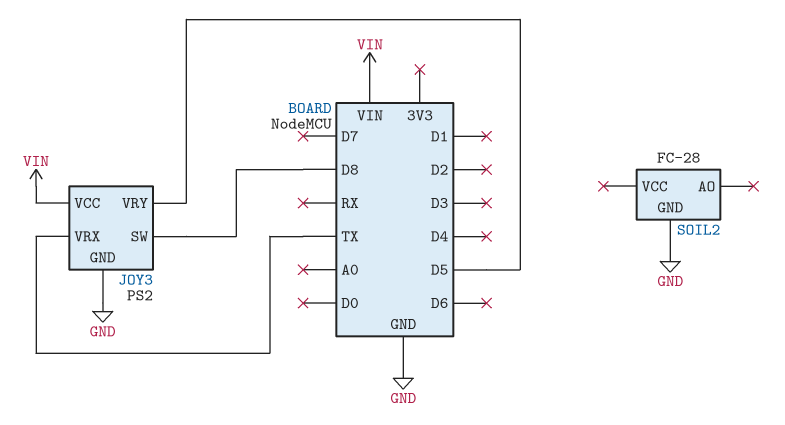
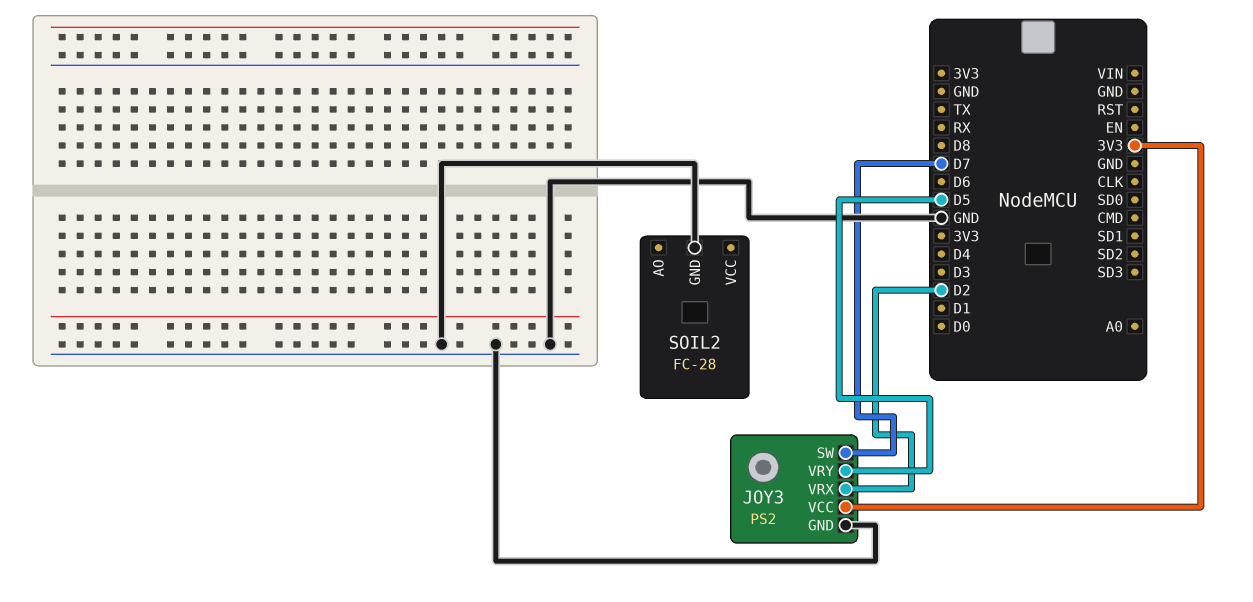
JOY3 pin SW: D8 -> D7
JOY3 pin VCC: VIN -> 3V3
JOY3 pin VRX: TX -> D2

